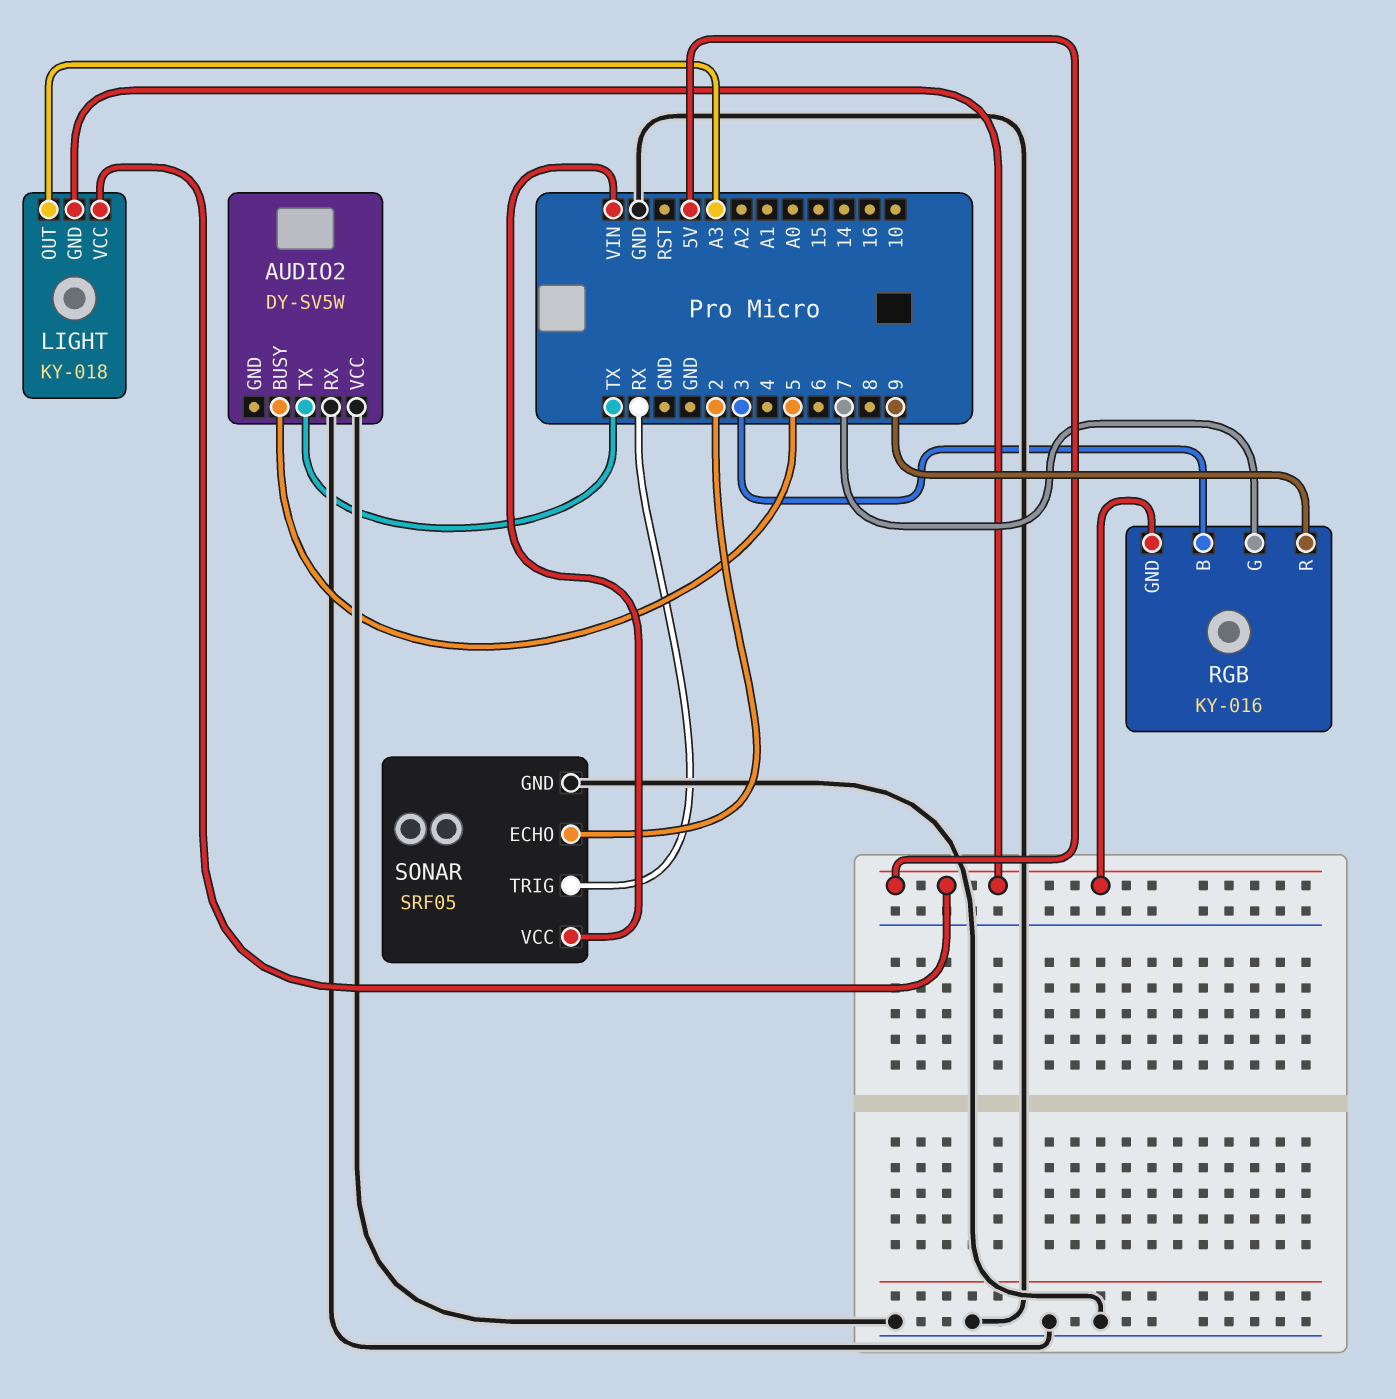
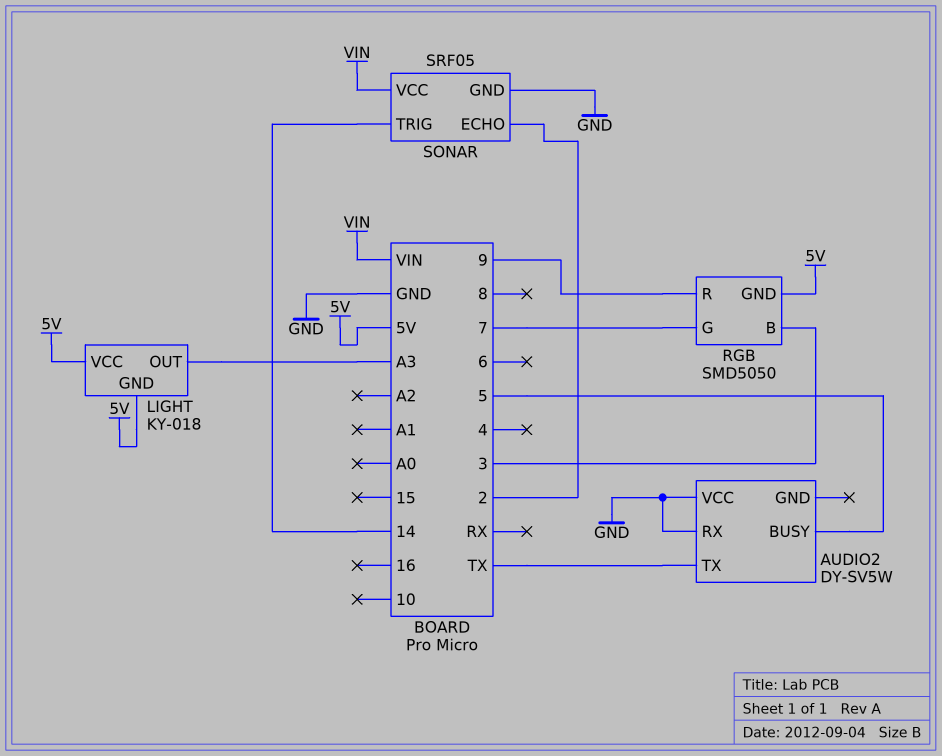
RGB: KY-016 -> SMD5050
SONAR pin TRIG: RX -> 14

